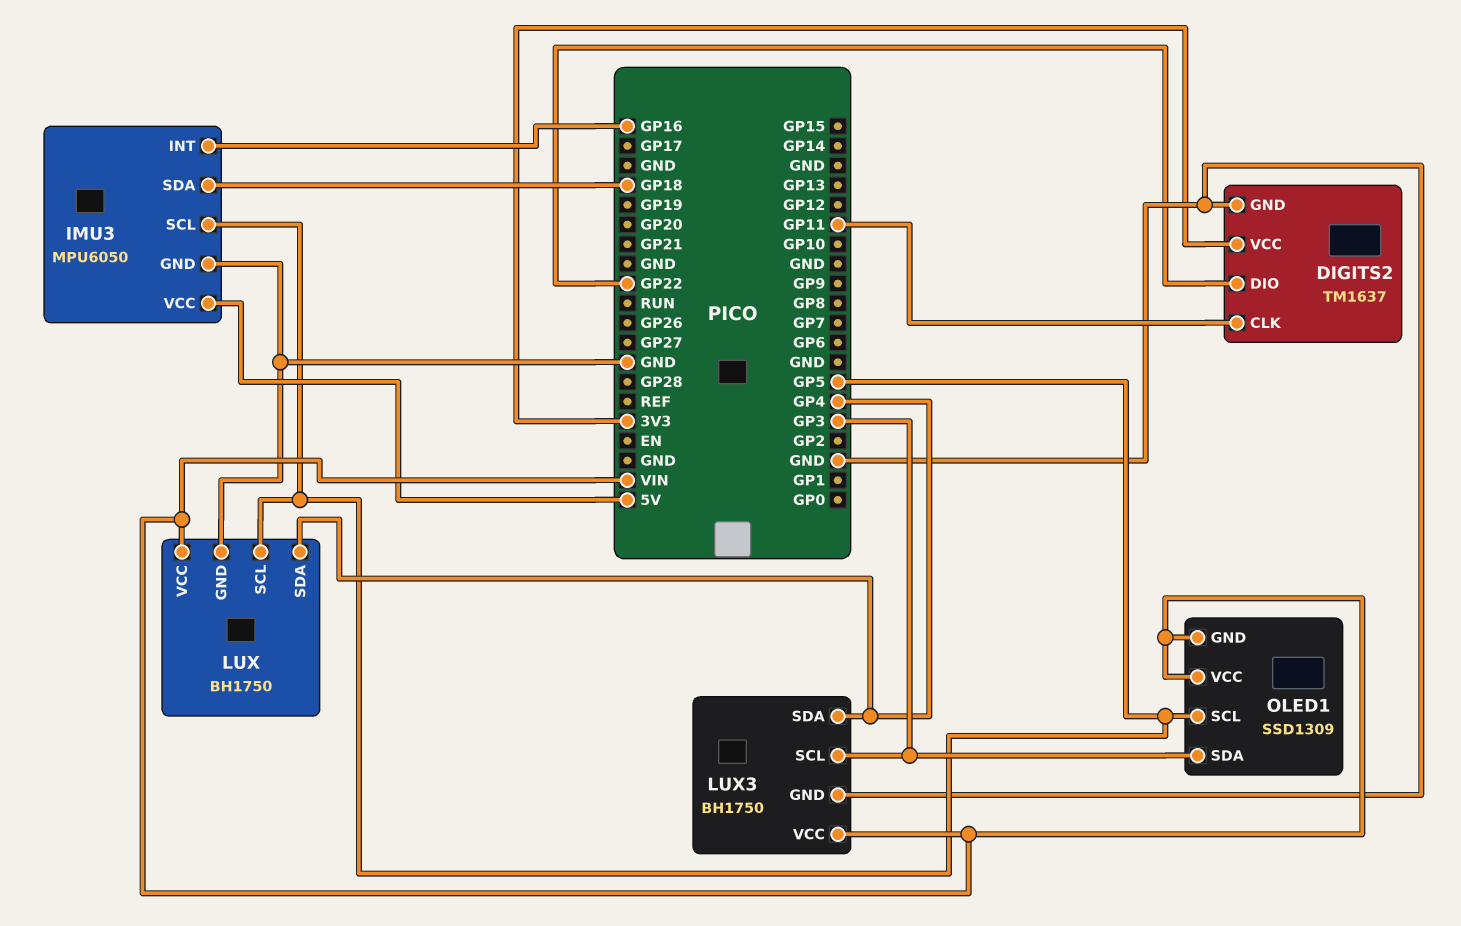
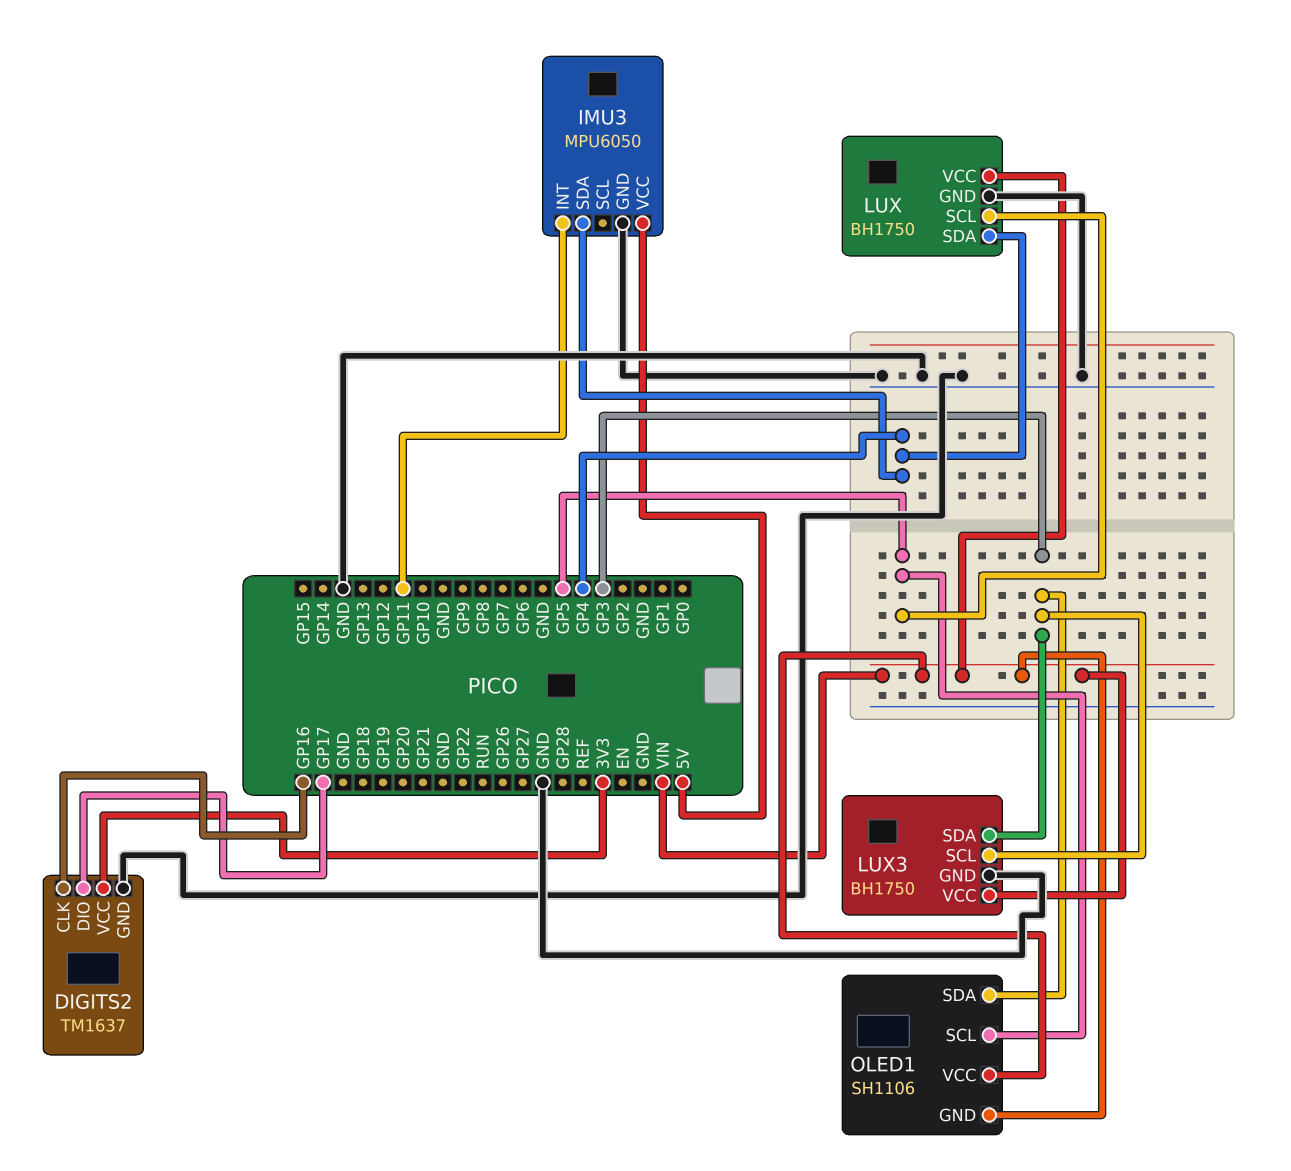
DIGITS2 pin CLK: GP11 -> GP16
DIGITS2 pin DIO: GP22 -> GP17
IMU3 pin INT: GP16 -> GP11
IMU3 pin SCL: GP5 -> none
IMU3 pin SDA: GP18 -> GP4
LUX3 pin SDA: GP4 -> GP3
OLED1: SSD1309 -> SH1106

